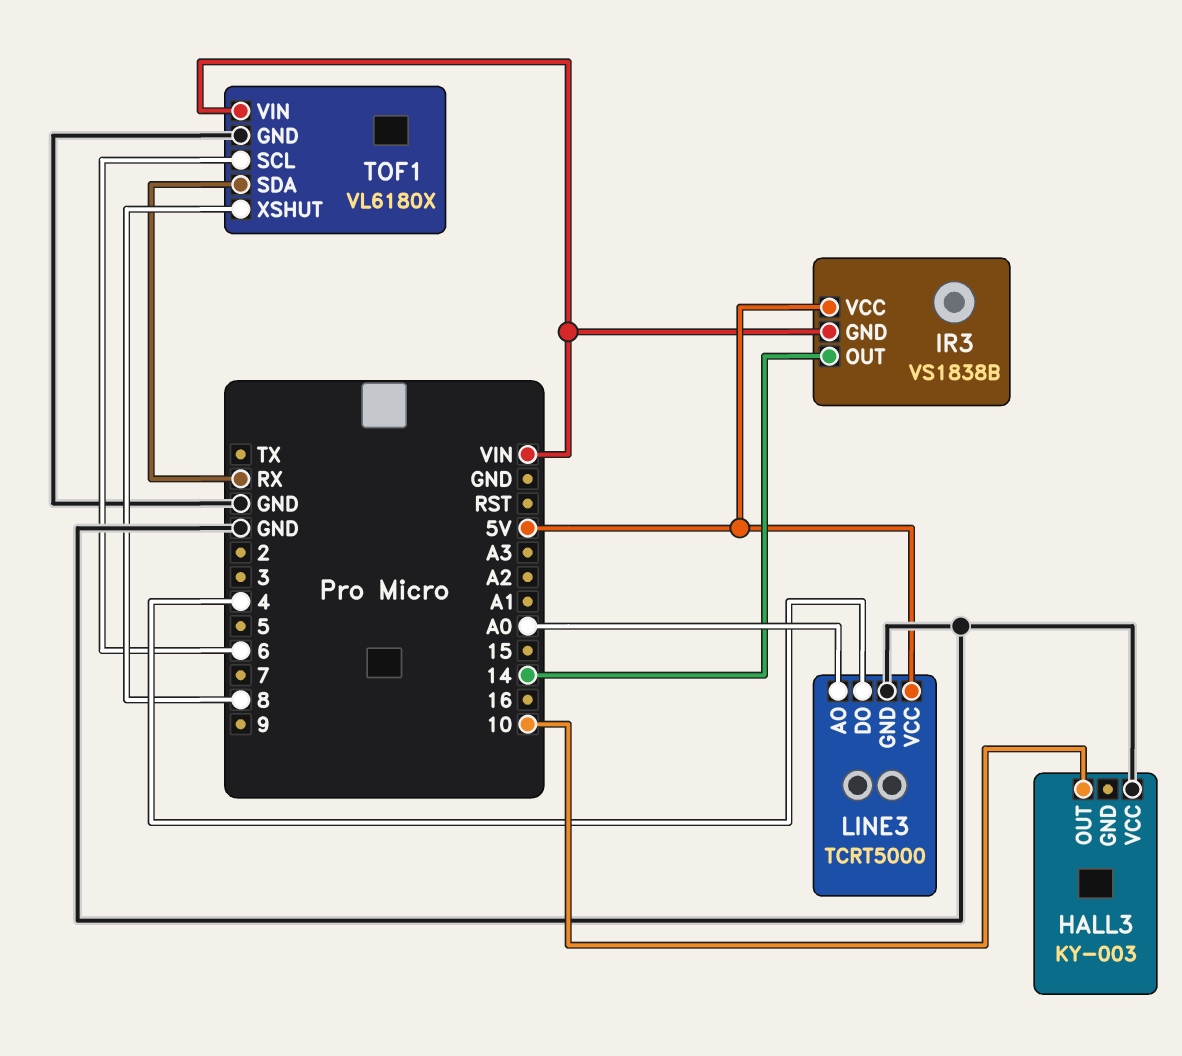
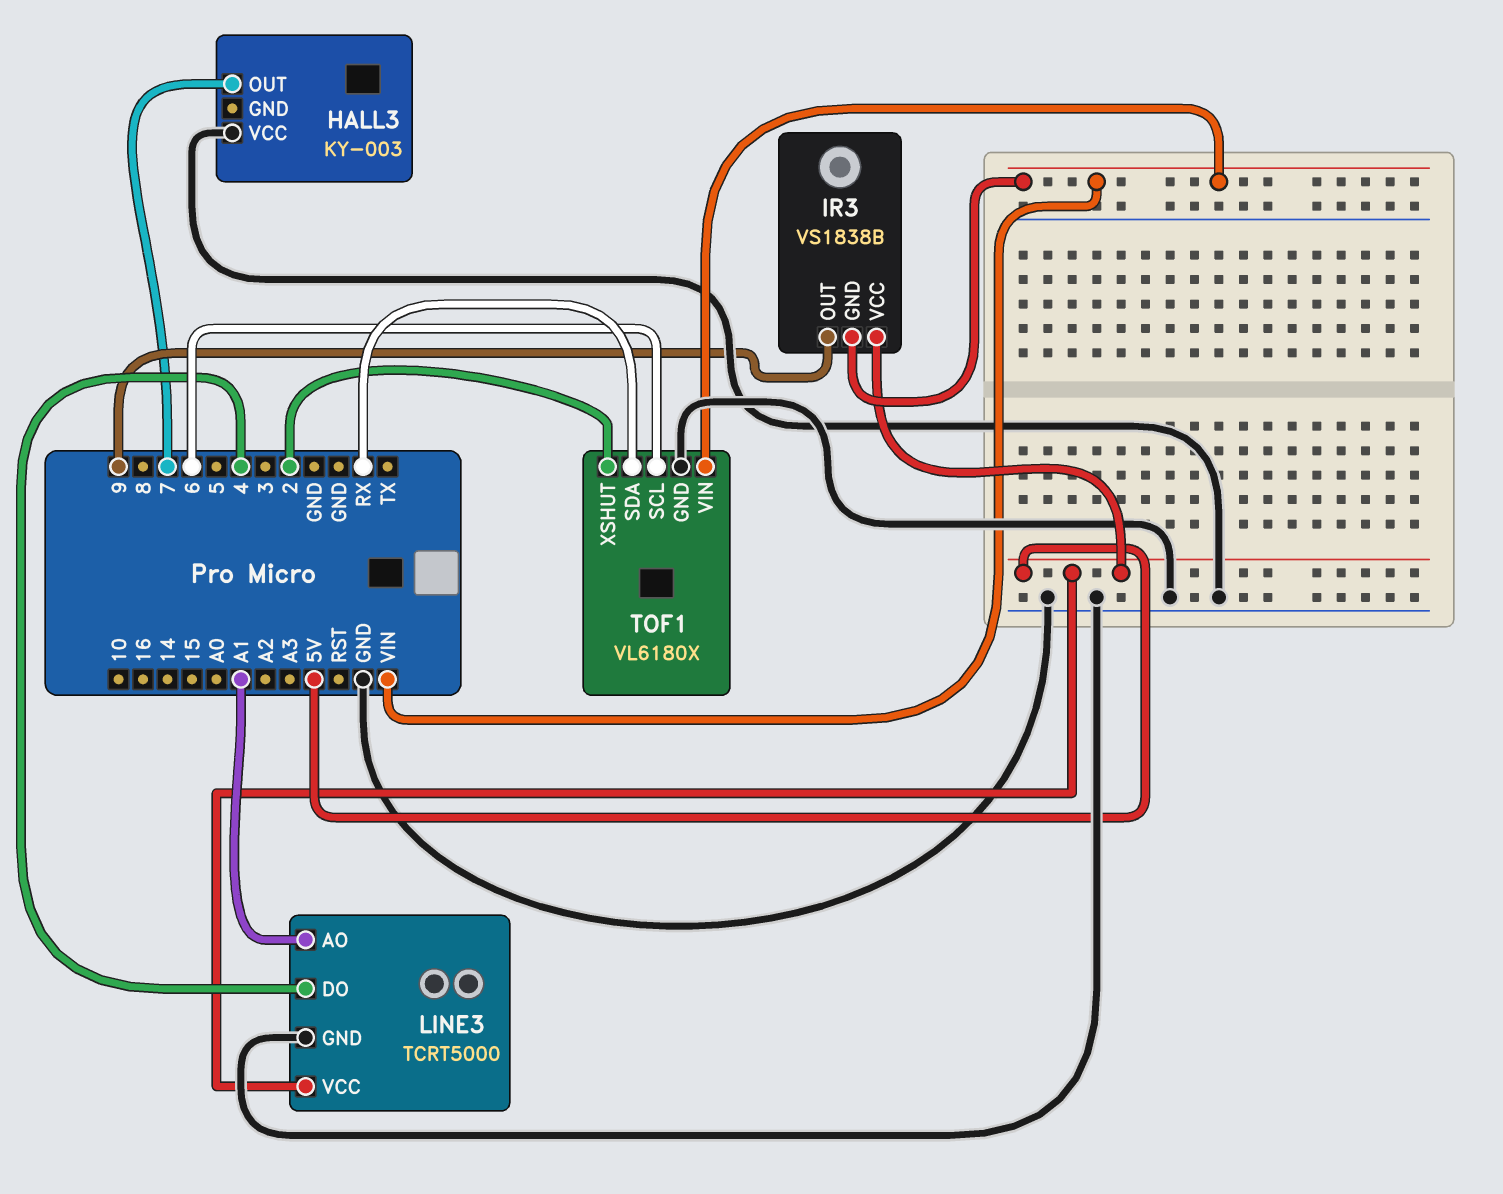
HALL3 pin OUT: 10 -> 7
IR3 pin OUT: 14 -> 9
LINE3 pin AO: A0 -> A1
TOF1 pin XSHUT: 8 -> 2

